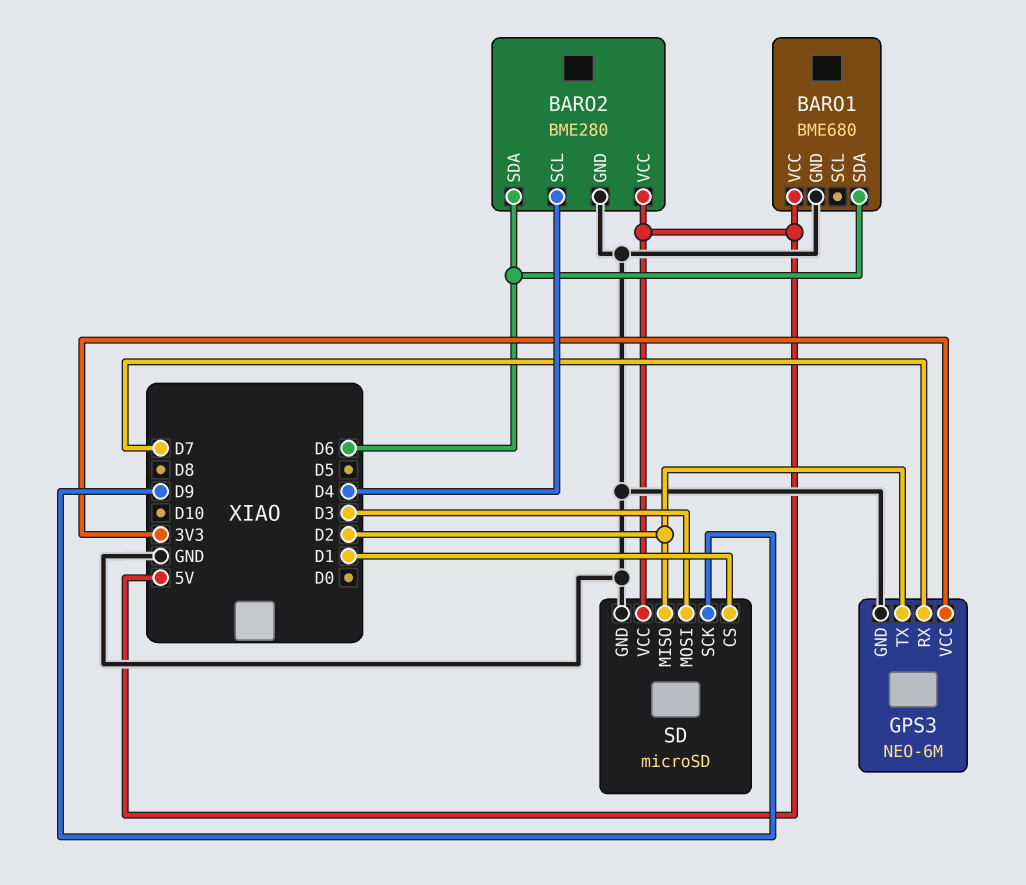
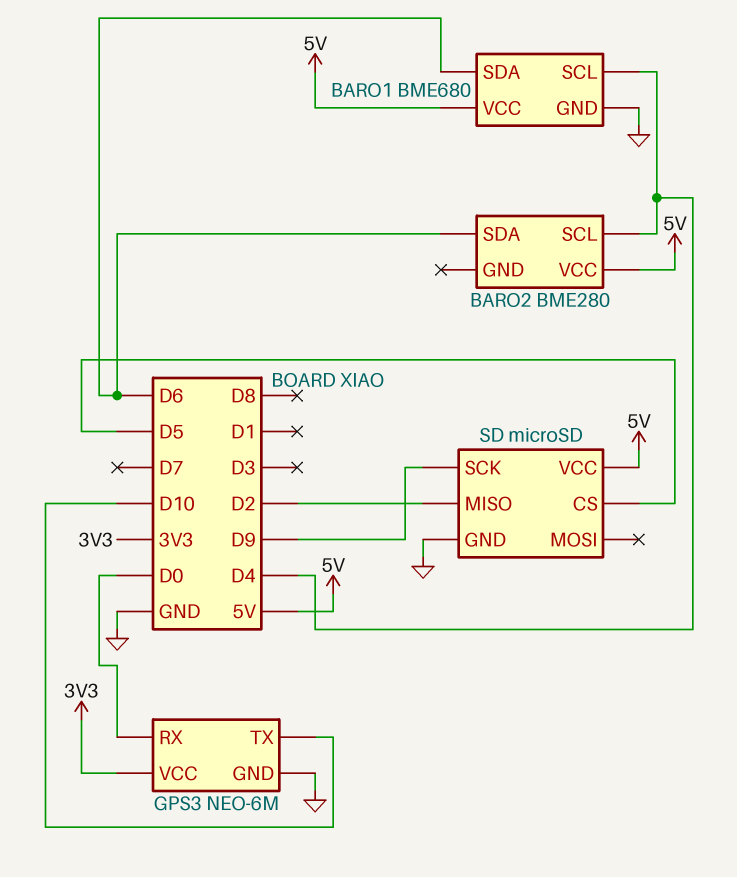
BARO1 pin SCL: none -> D4
BARO2 pin GND: GND -> none
GPS3 pin RX: D7 -> D0
GPS3 pin TX: D2 -> D10
SD pin CS: D1 -> D5
SD pin MOSI: D3 -> none

